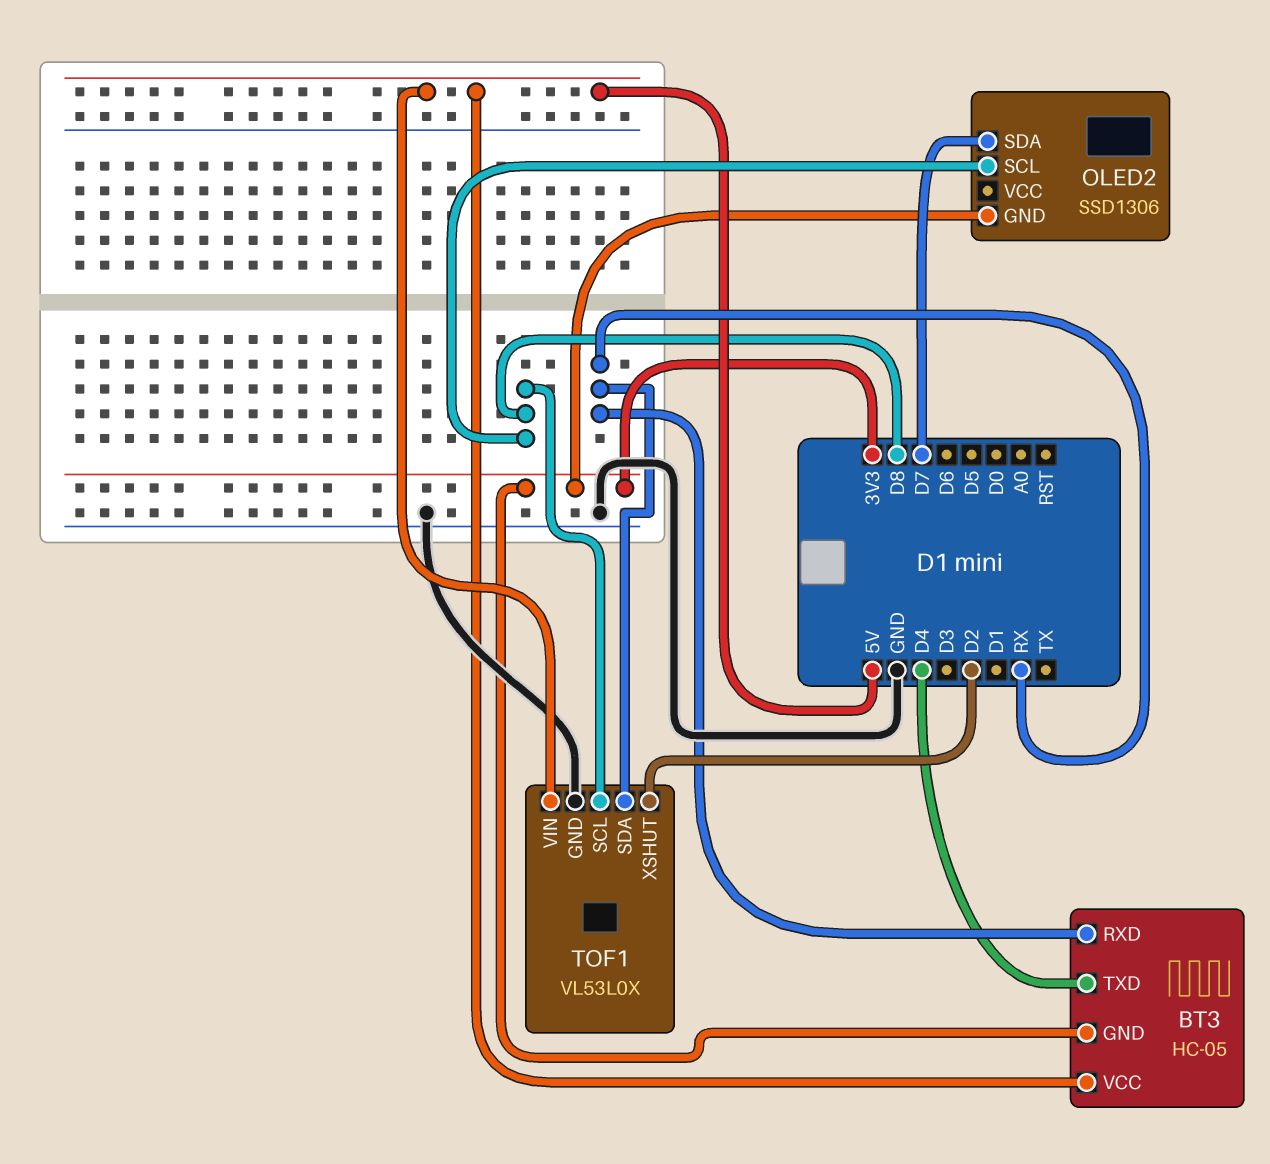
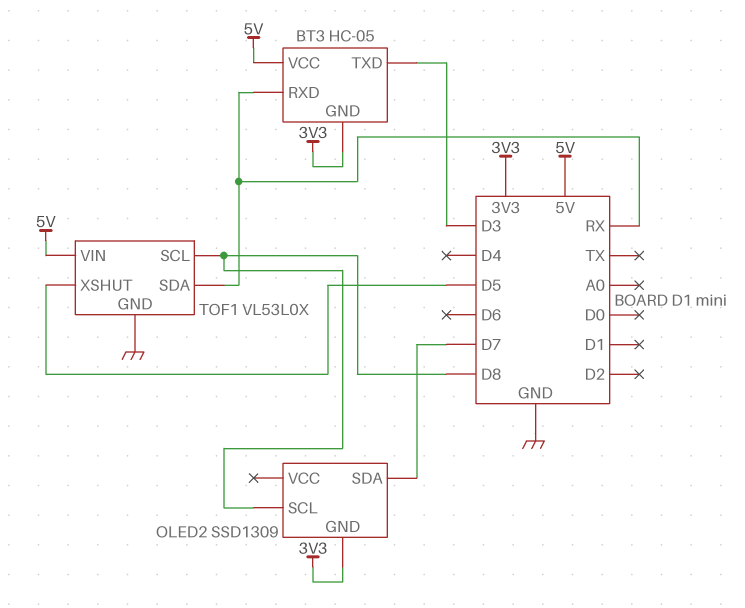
BT3 pin TXD: D4 -> D3
OLED2: SSD1306 -> SSD1309
TOF1 pin XSHUT: D2 -> D5

